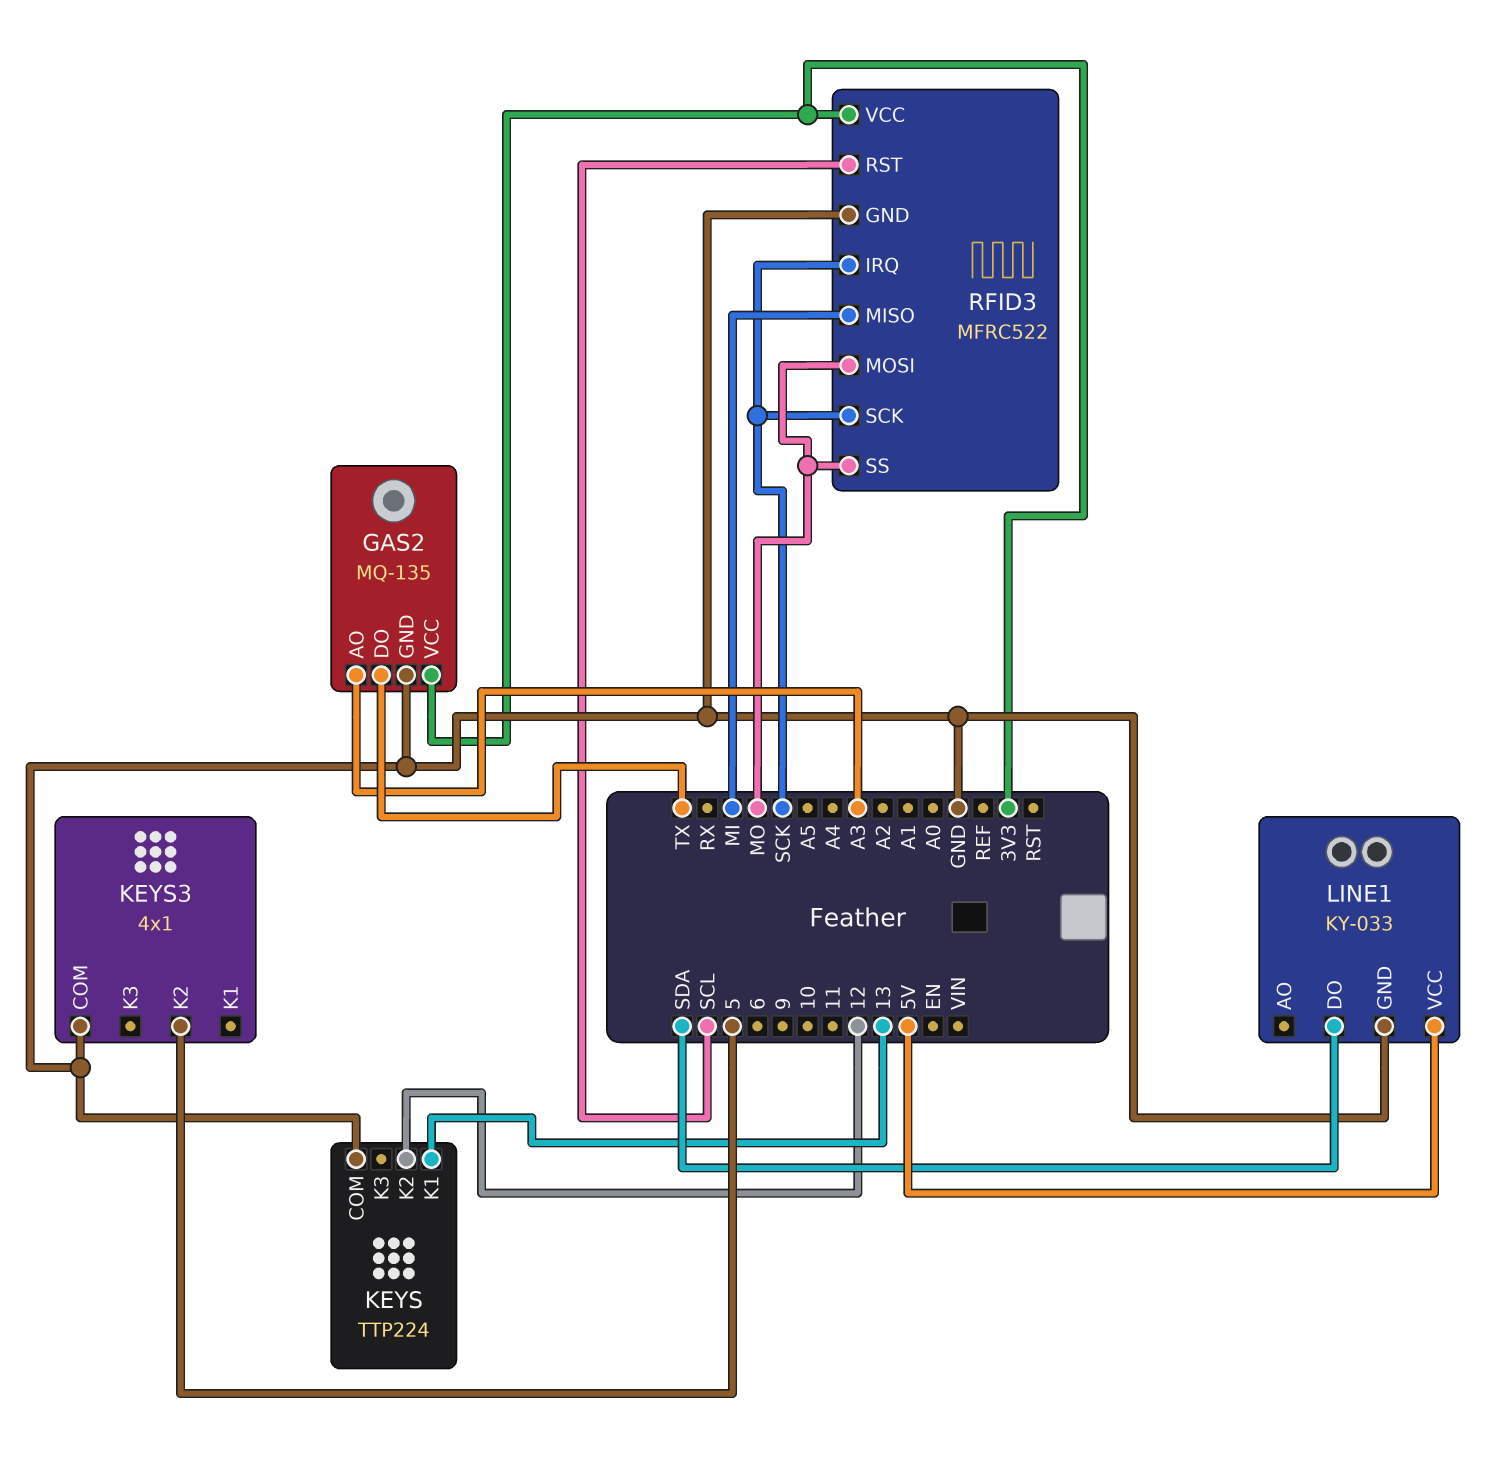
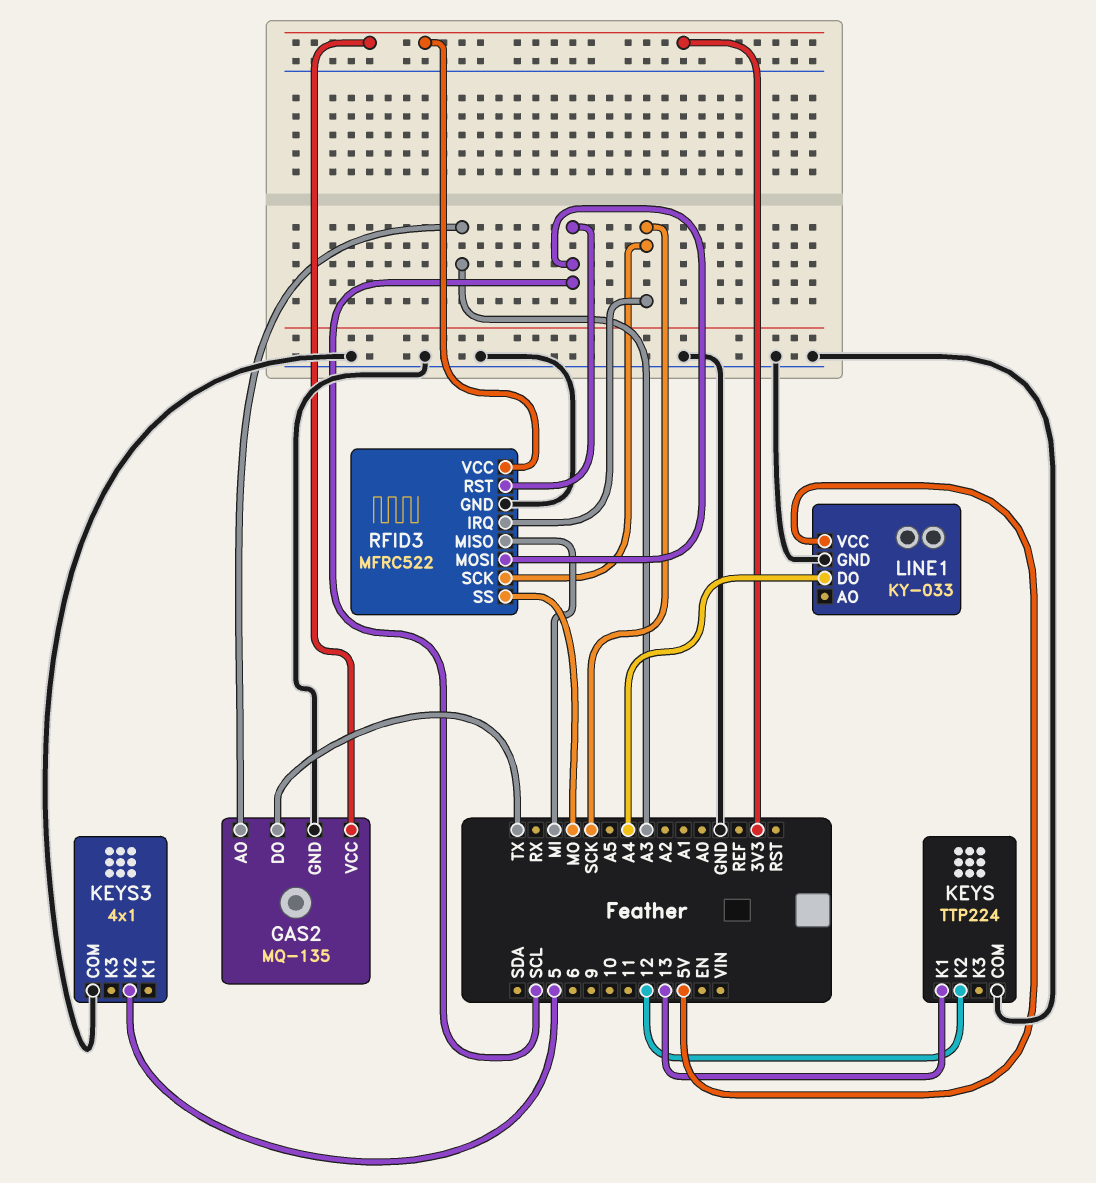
LINE1 pin DO: SDA -> A4
RFID3 pin MOSI: MO -> SCL

